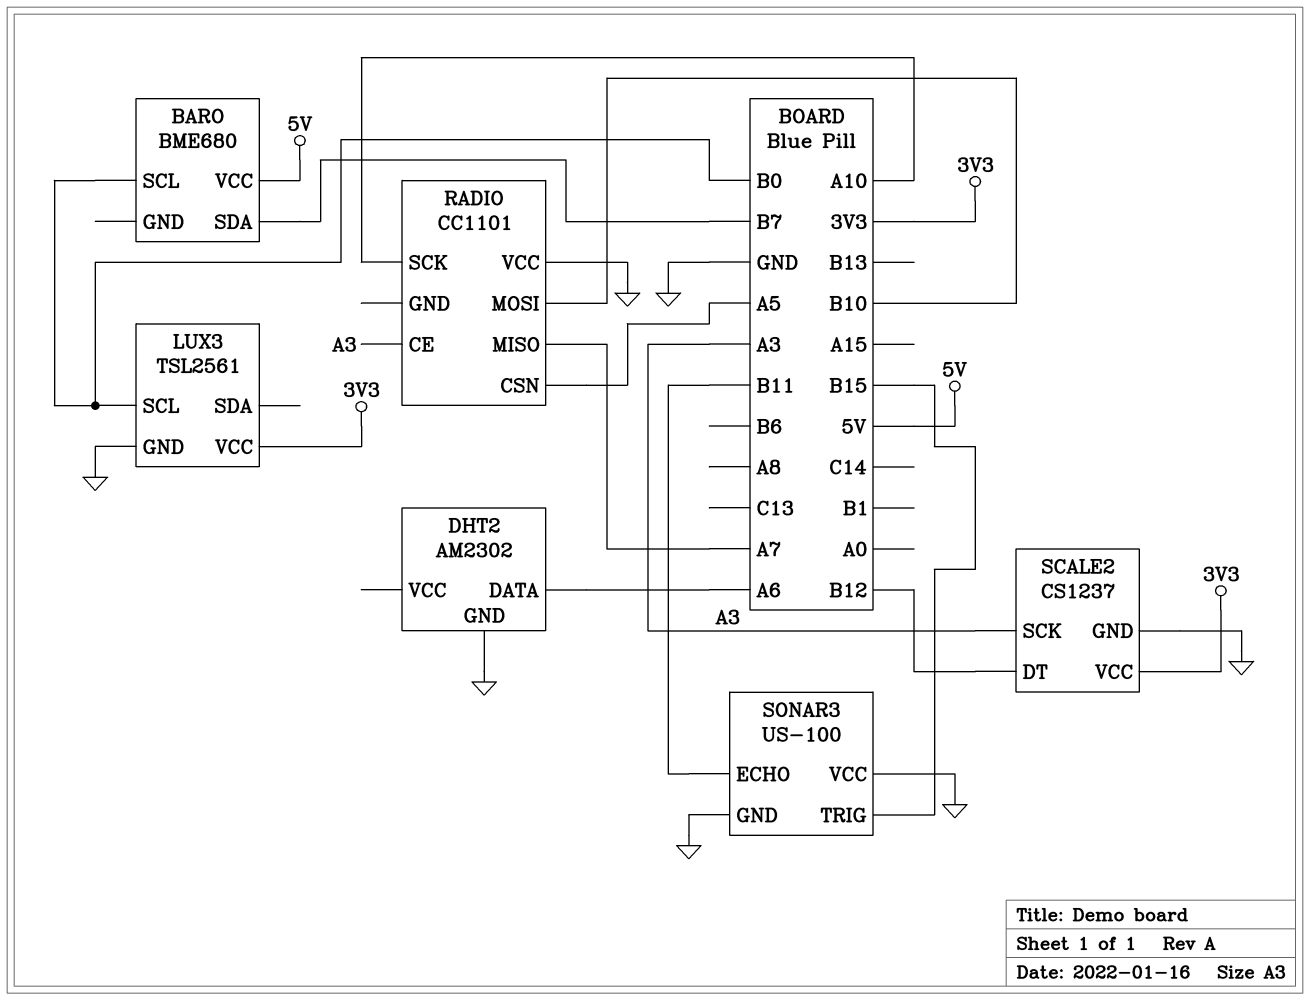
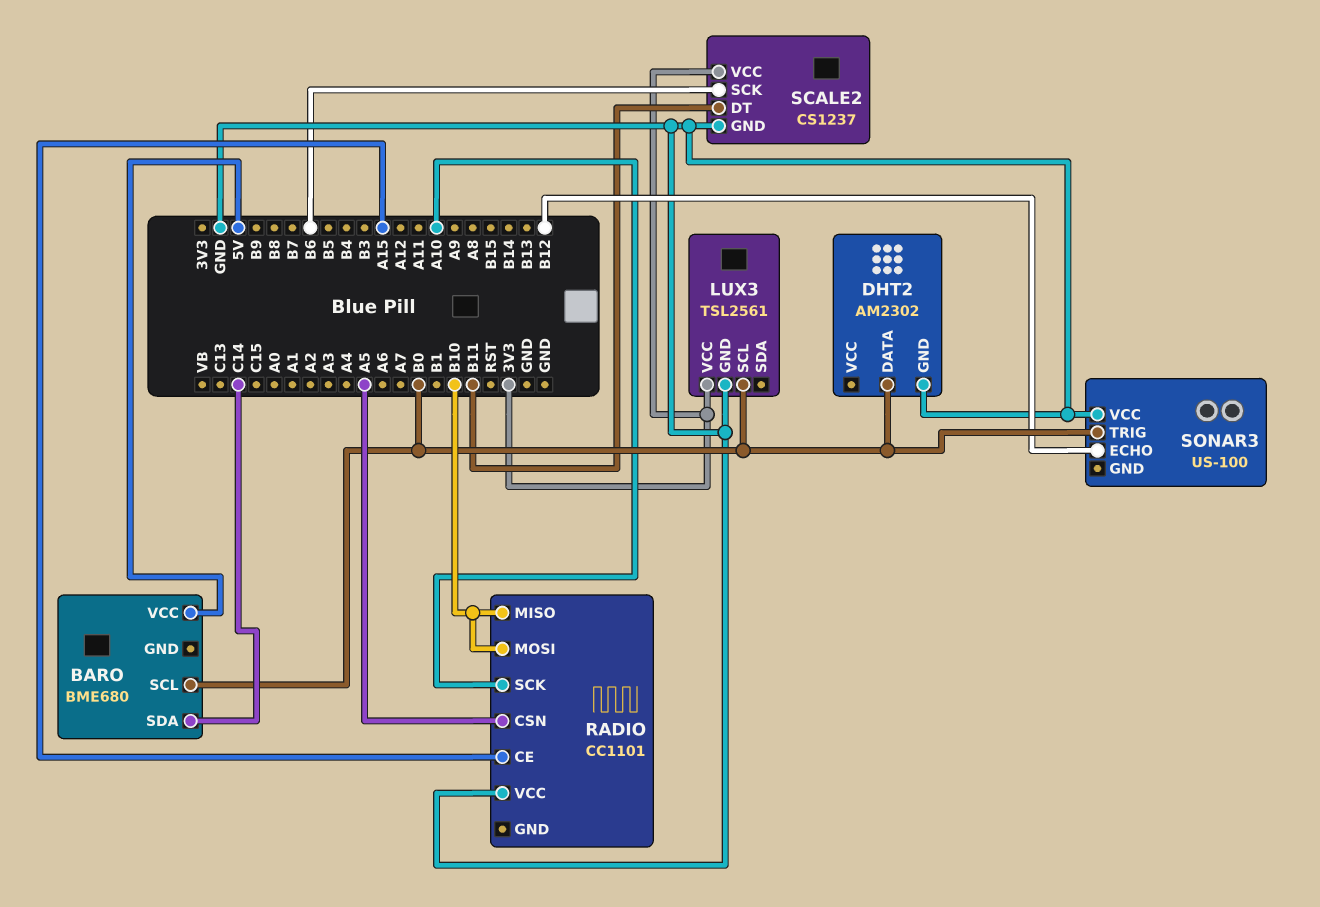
BARO pin SDA: B7 -> C14
DHT2 pin DATA: A6 -> B0
RADIO pin CE: A3 -> A15
RADIO pin MISO: A7 -> B10
SCALE2 pin DT: B12 -> B11
SCALE2 pin SCK: A3 -> B6
SONAR3 pin ECHO: B11 -> B12
SONAR3 pin GND: GND -> none
SONAR3 pin TRIG: B15 -> B0

